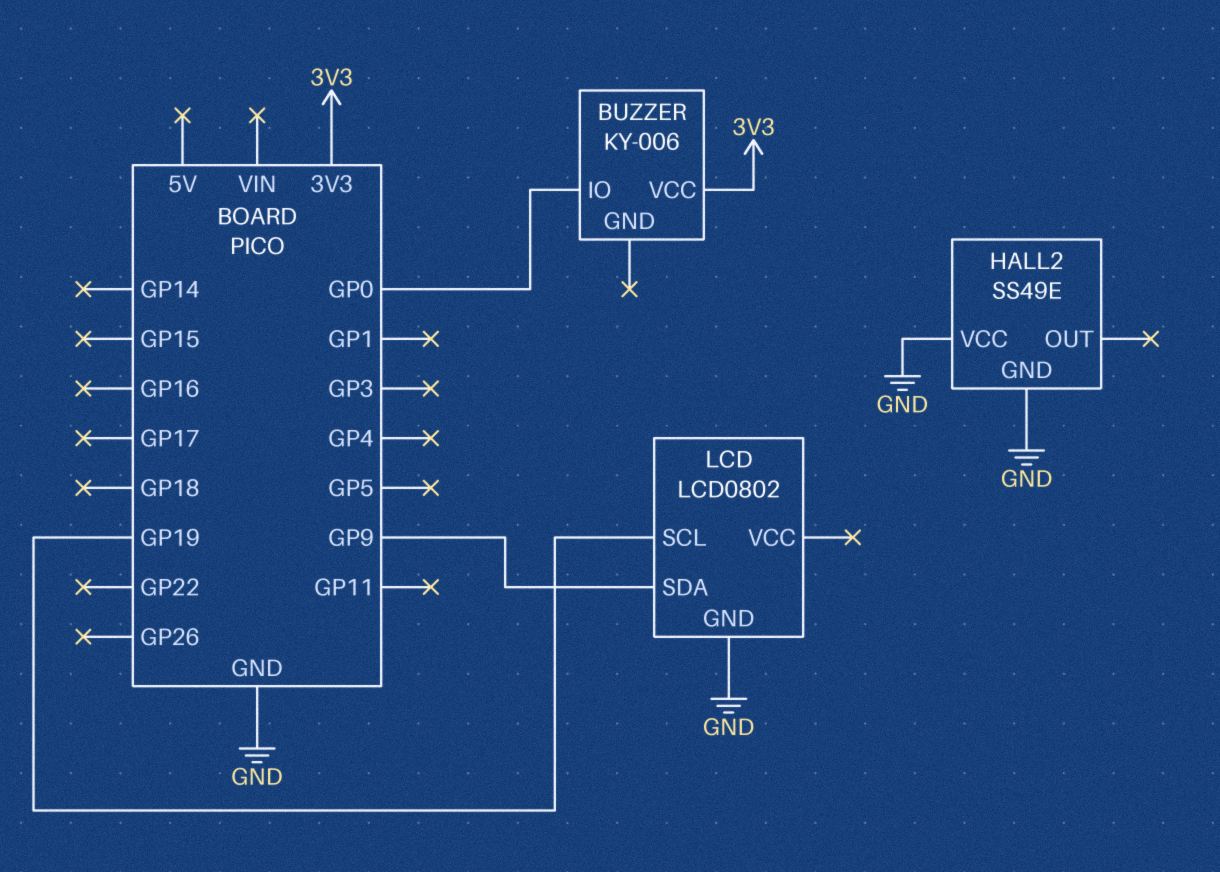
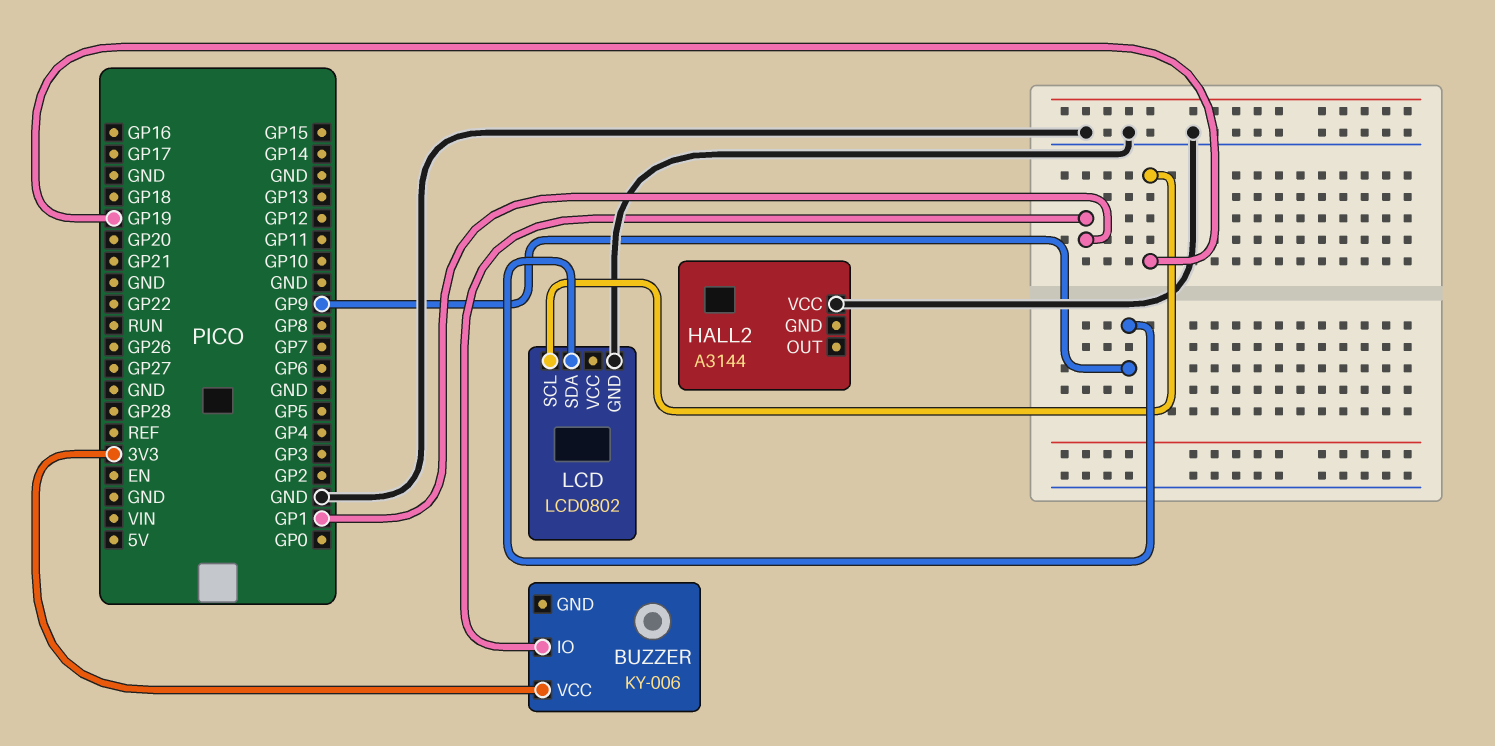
BUZZER pin IO: GP0 -> GP1
HALL2: SS49E -> A3144
HALL2 pin GND: GND -> none

